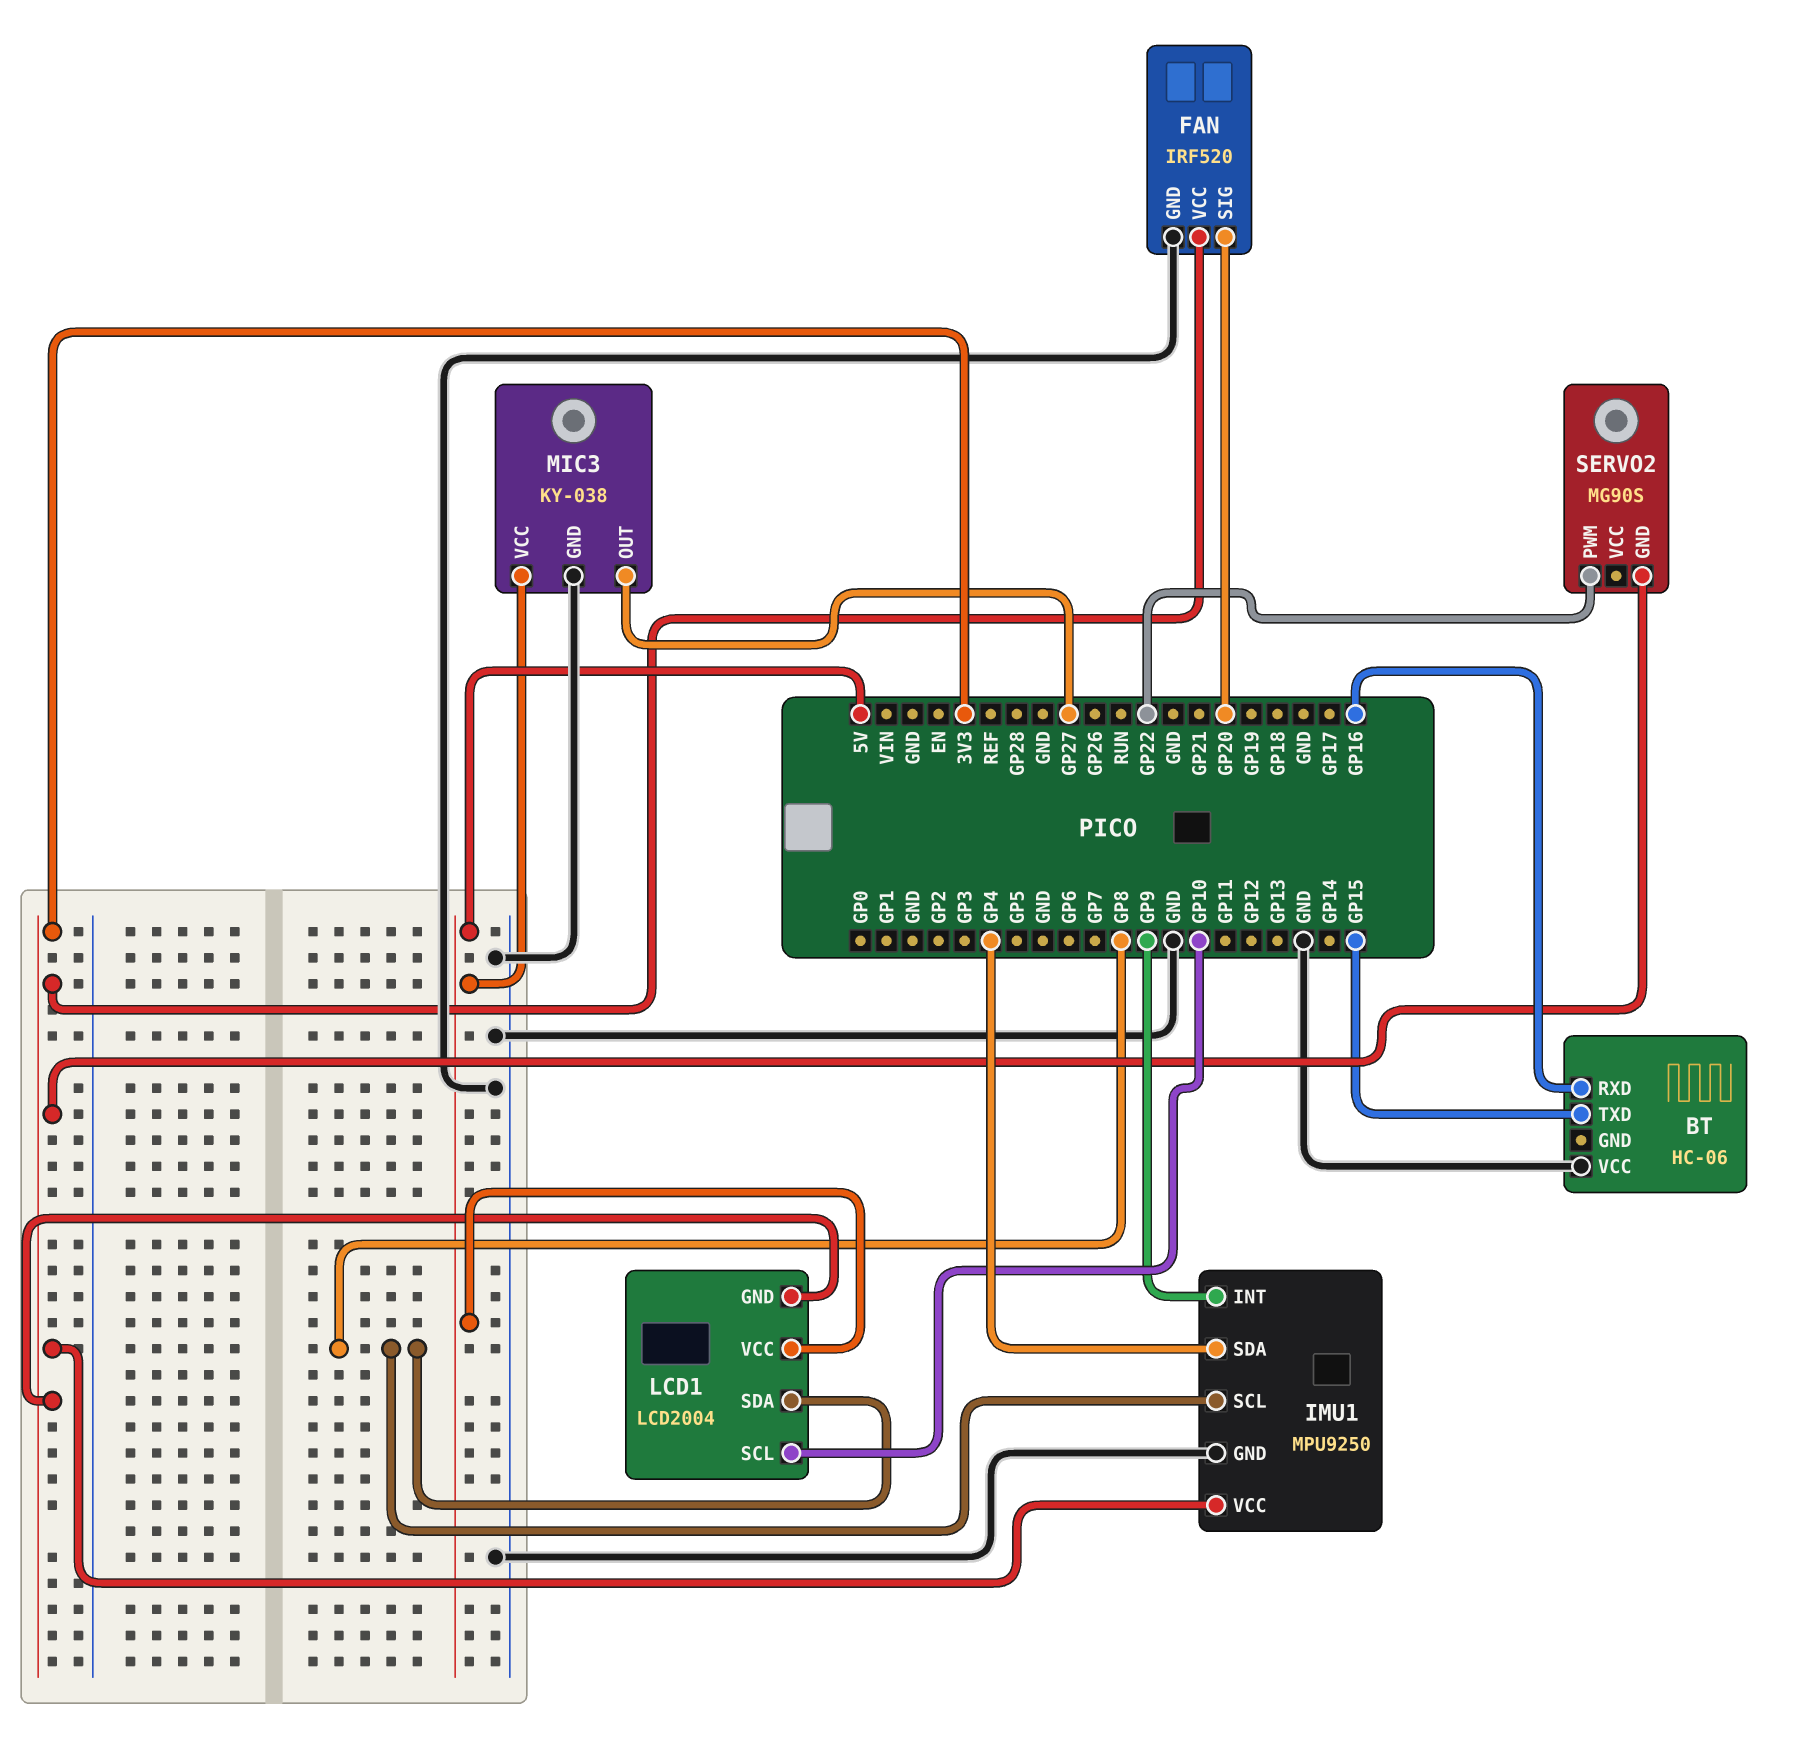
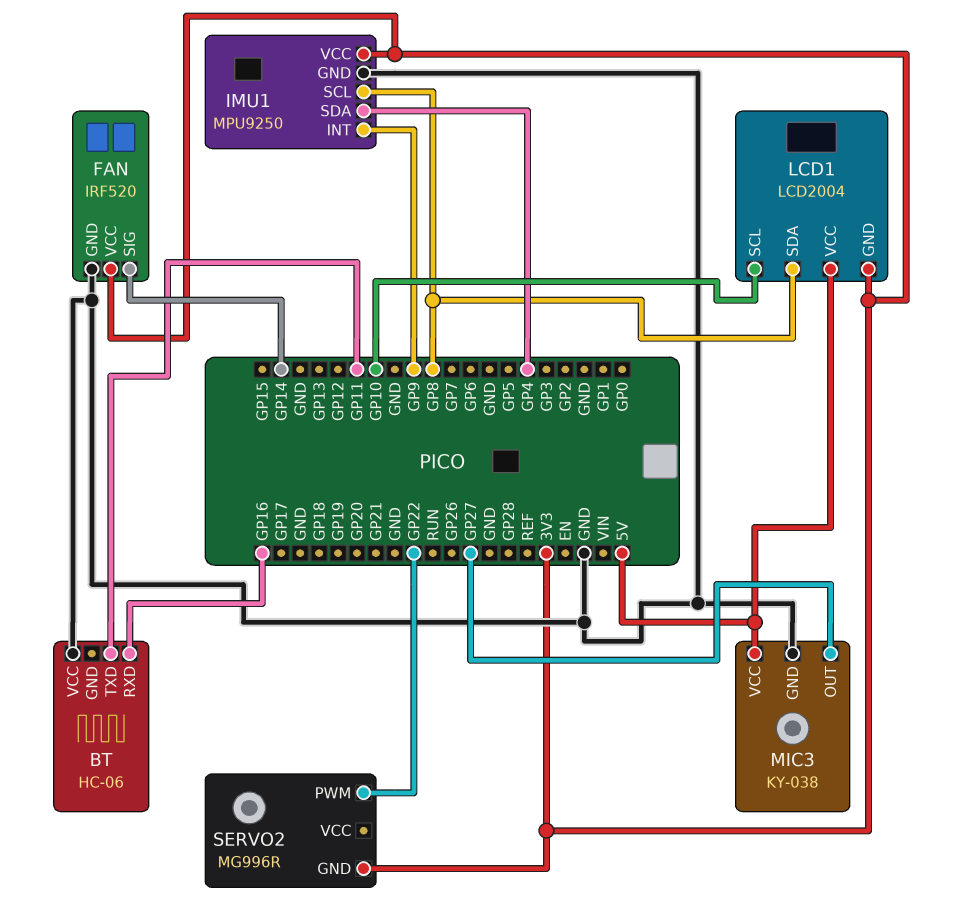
BT pin TXD: GP15 -> GP11
FAN pin SIG: GP20 -> GP14
SERVO2: MG90S -> MG996R

